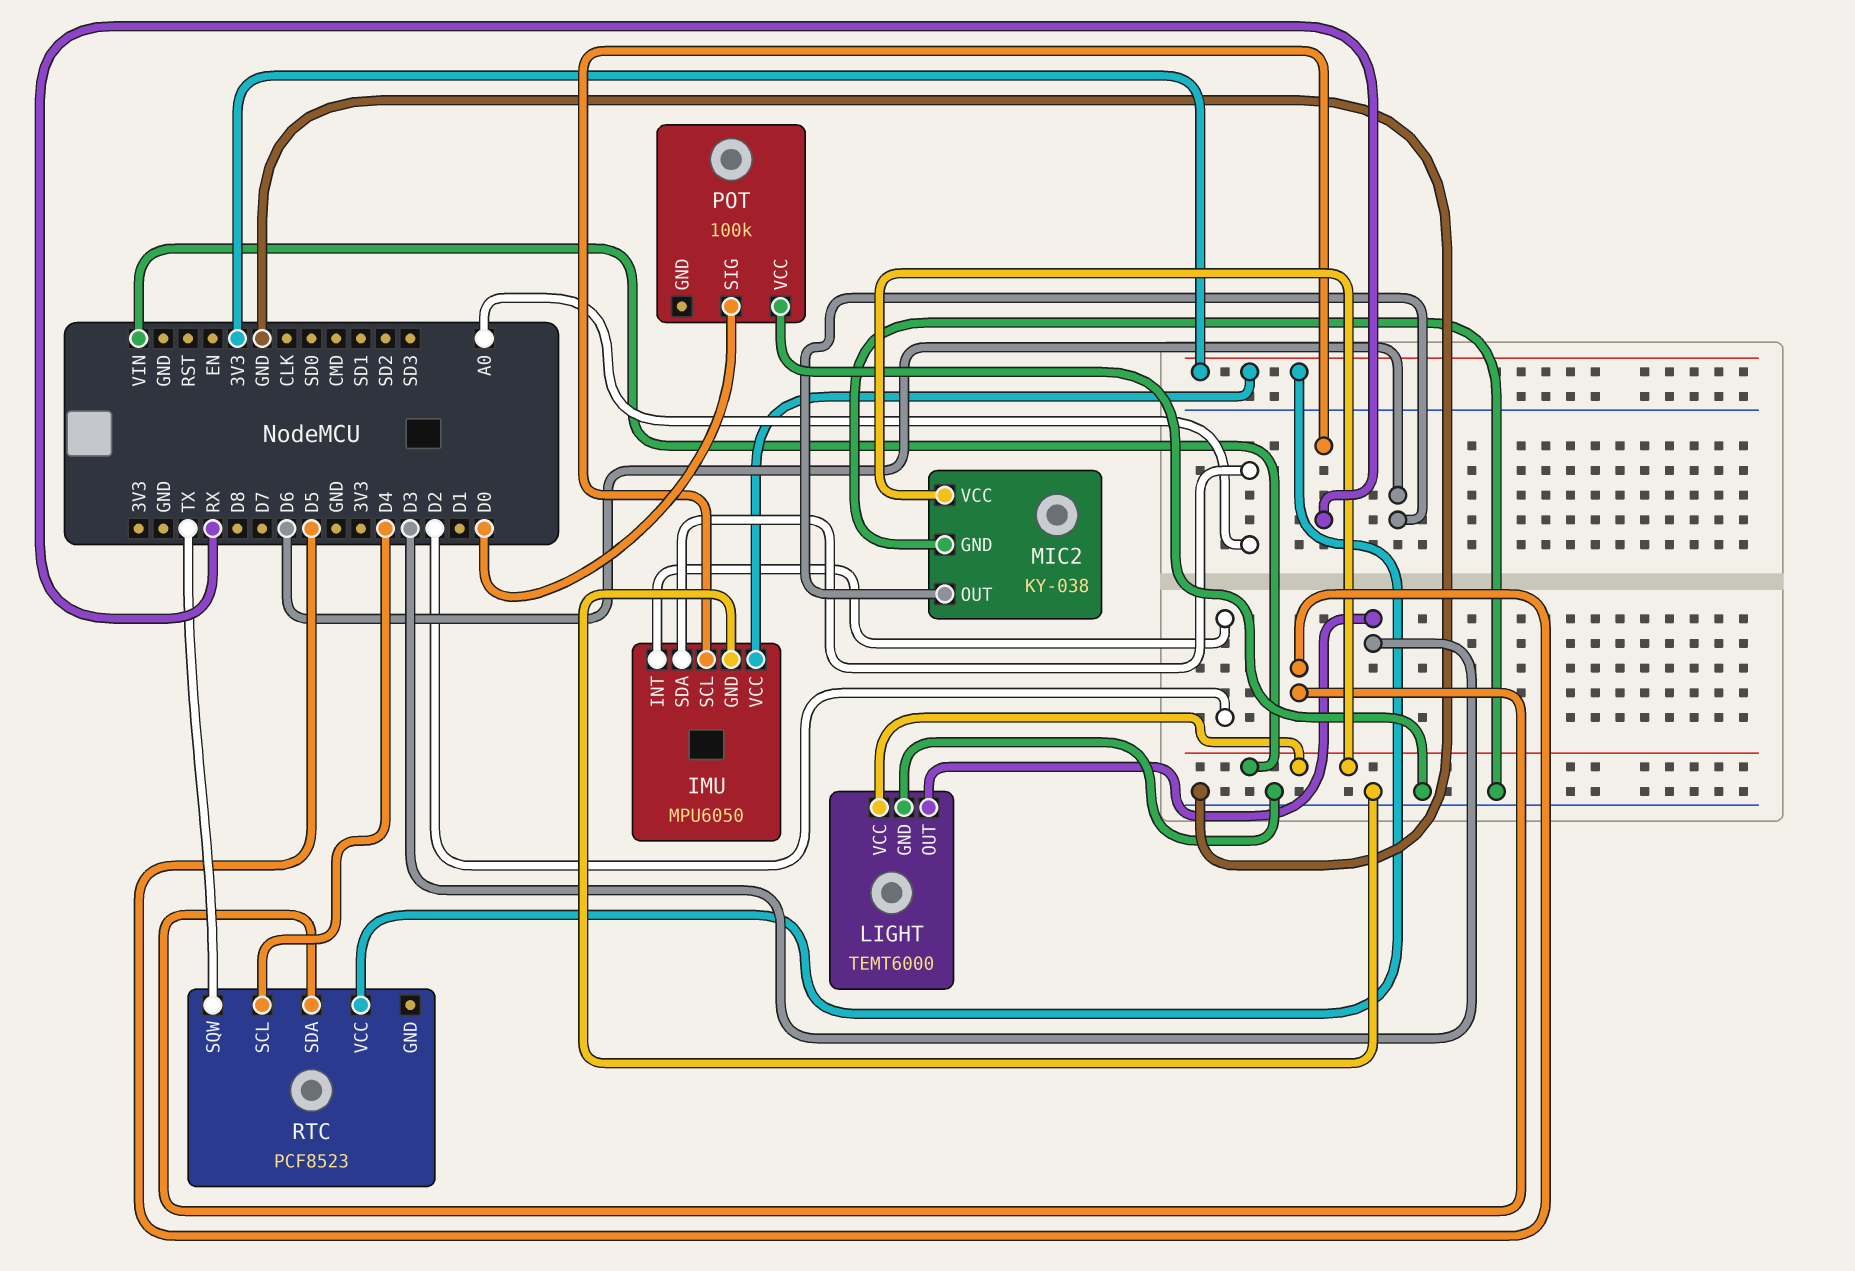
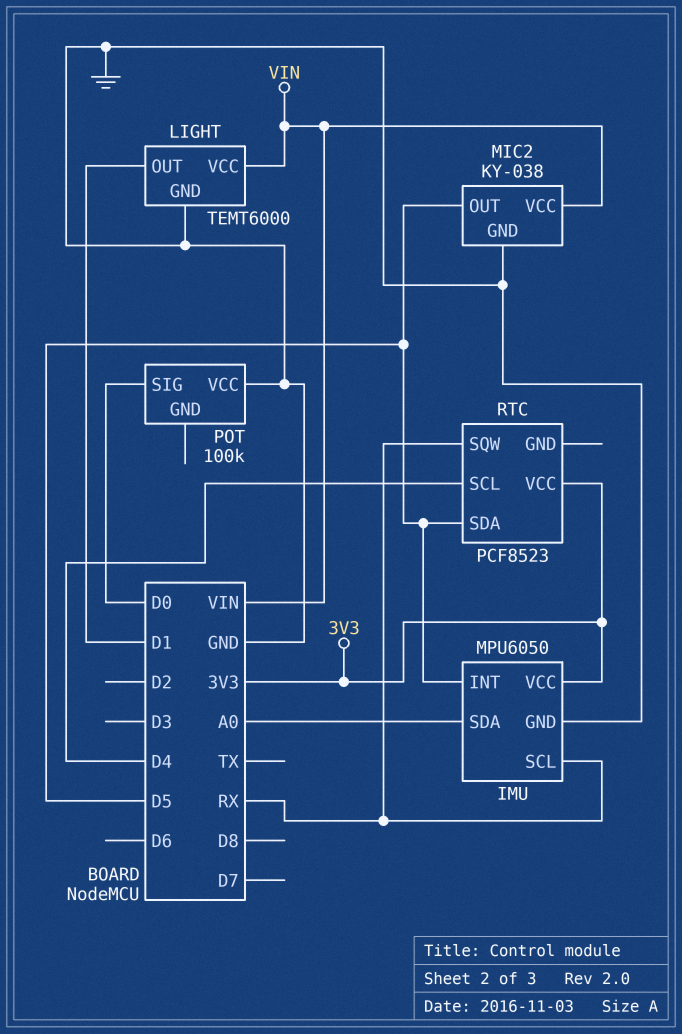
IMU pin INT: D2 -> D5
LIGHT pin OUT: D3 -> D1
MIC2 pin OUT: D6 -> D5
RTC pin SQW: TX -> RX

